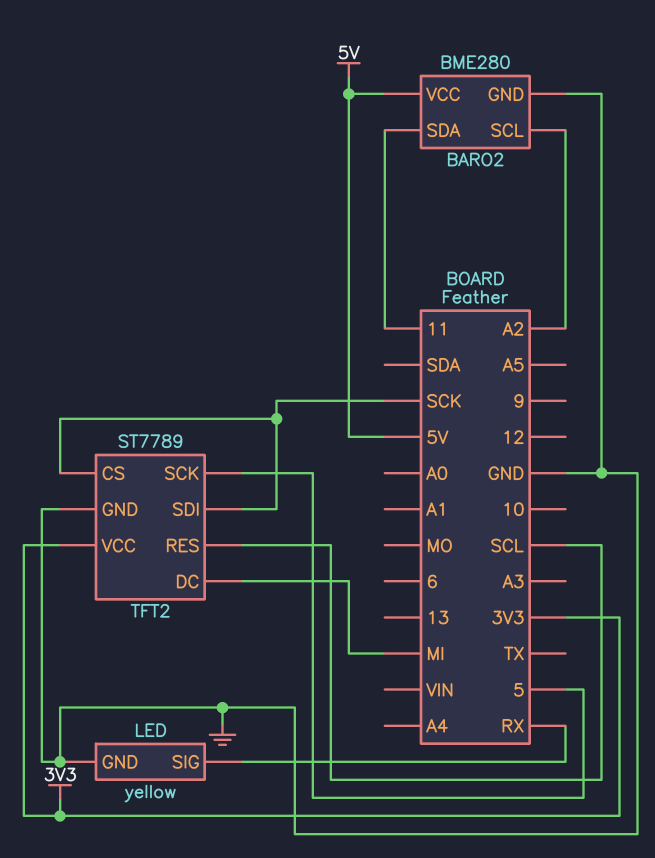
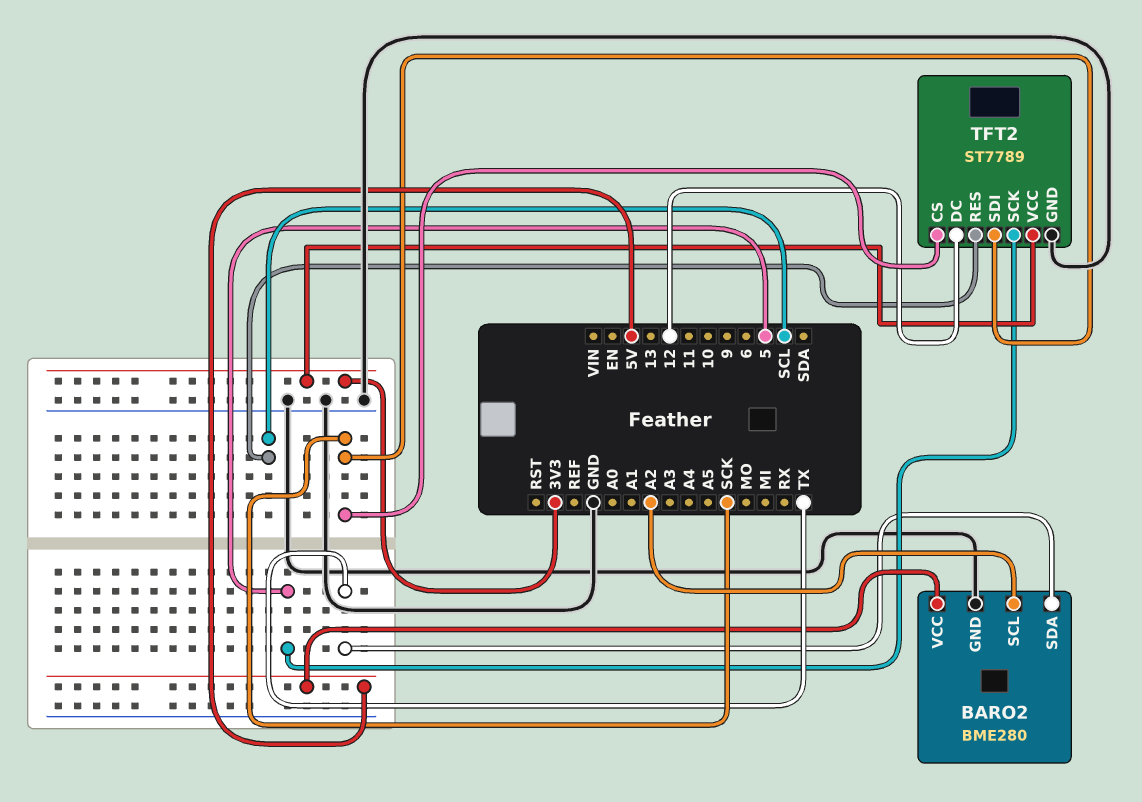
BARO2 pin SDA: 11 -> TX
LED: yellow -> none
LED pin GND: GND -> none
LED pin SIG: RX -> none
TFT2 pin DC: MI -> 12

